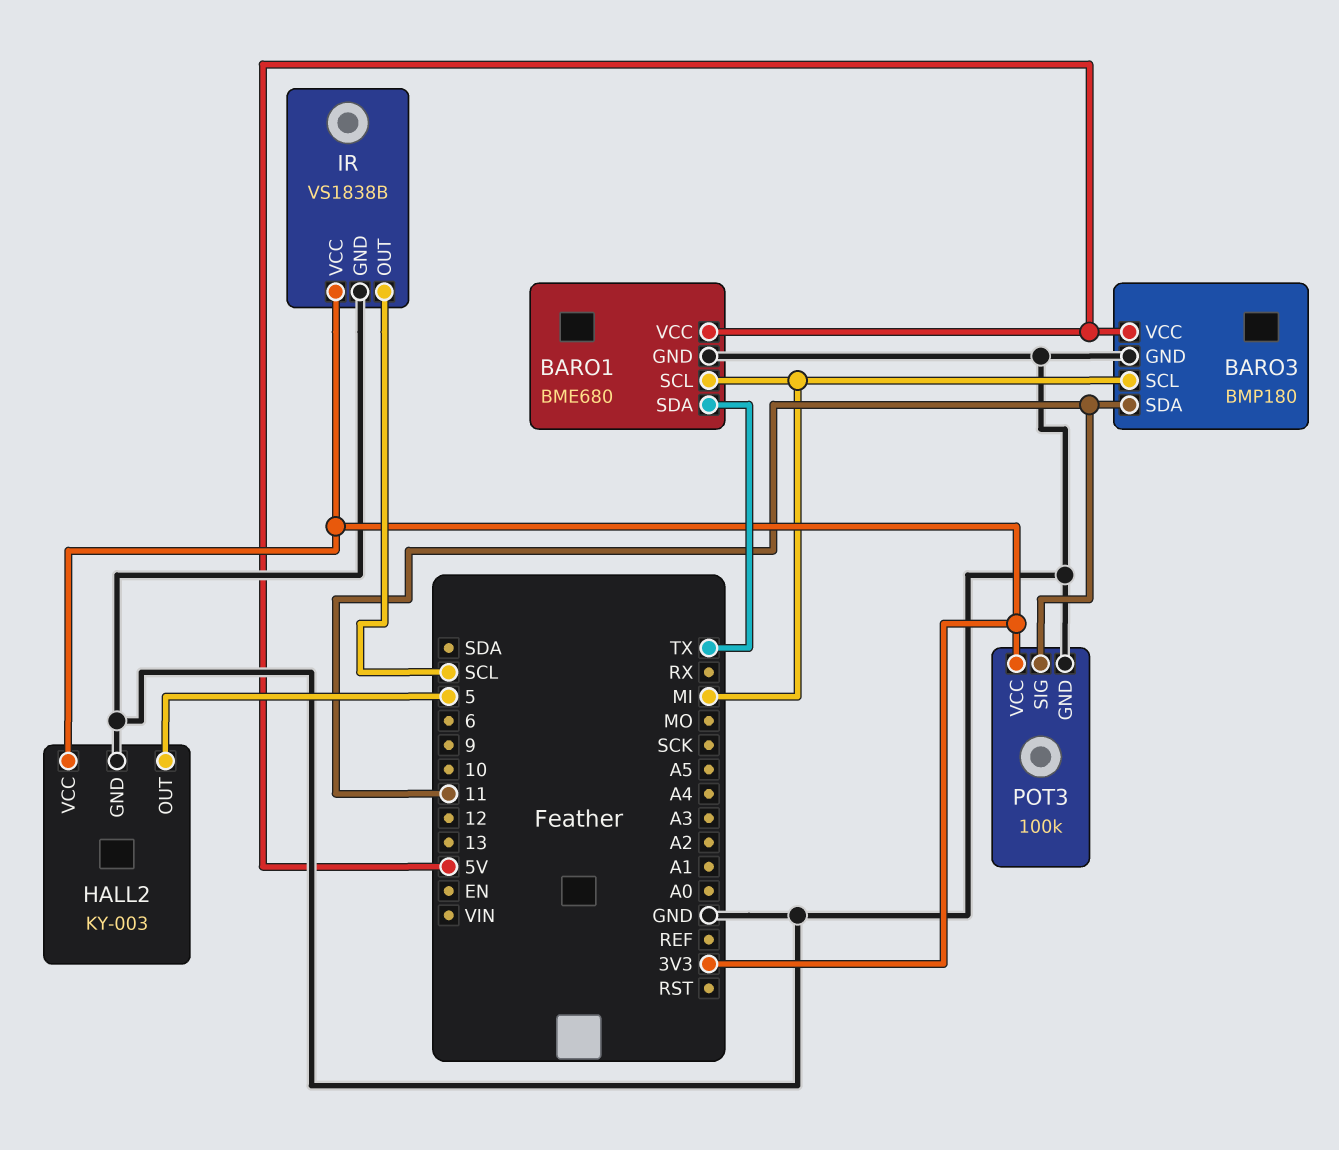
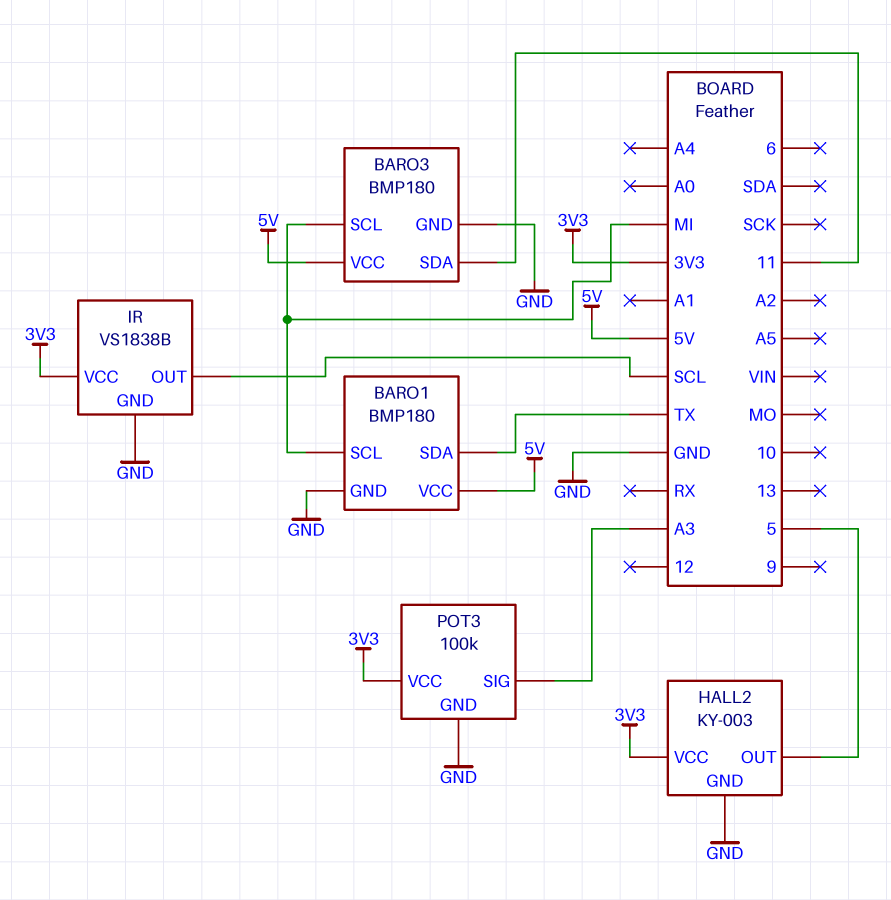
BARO1: BME680 -> BMP180
POT3 pin SIG: 11 -> A3

